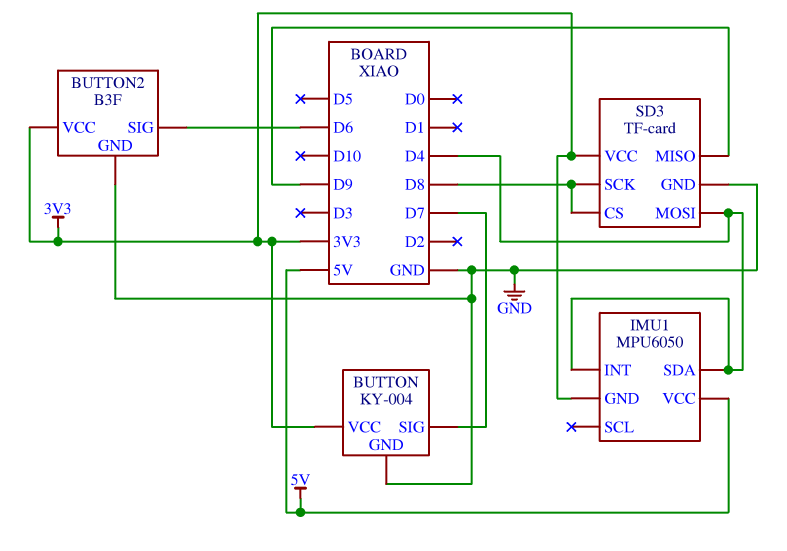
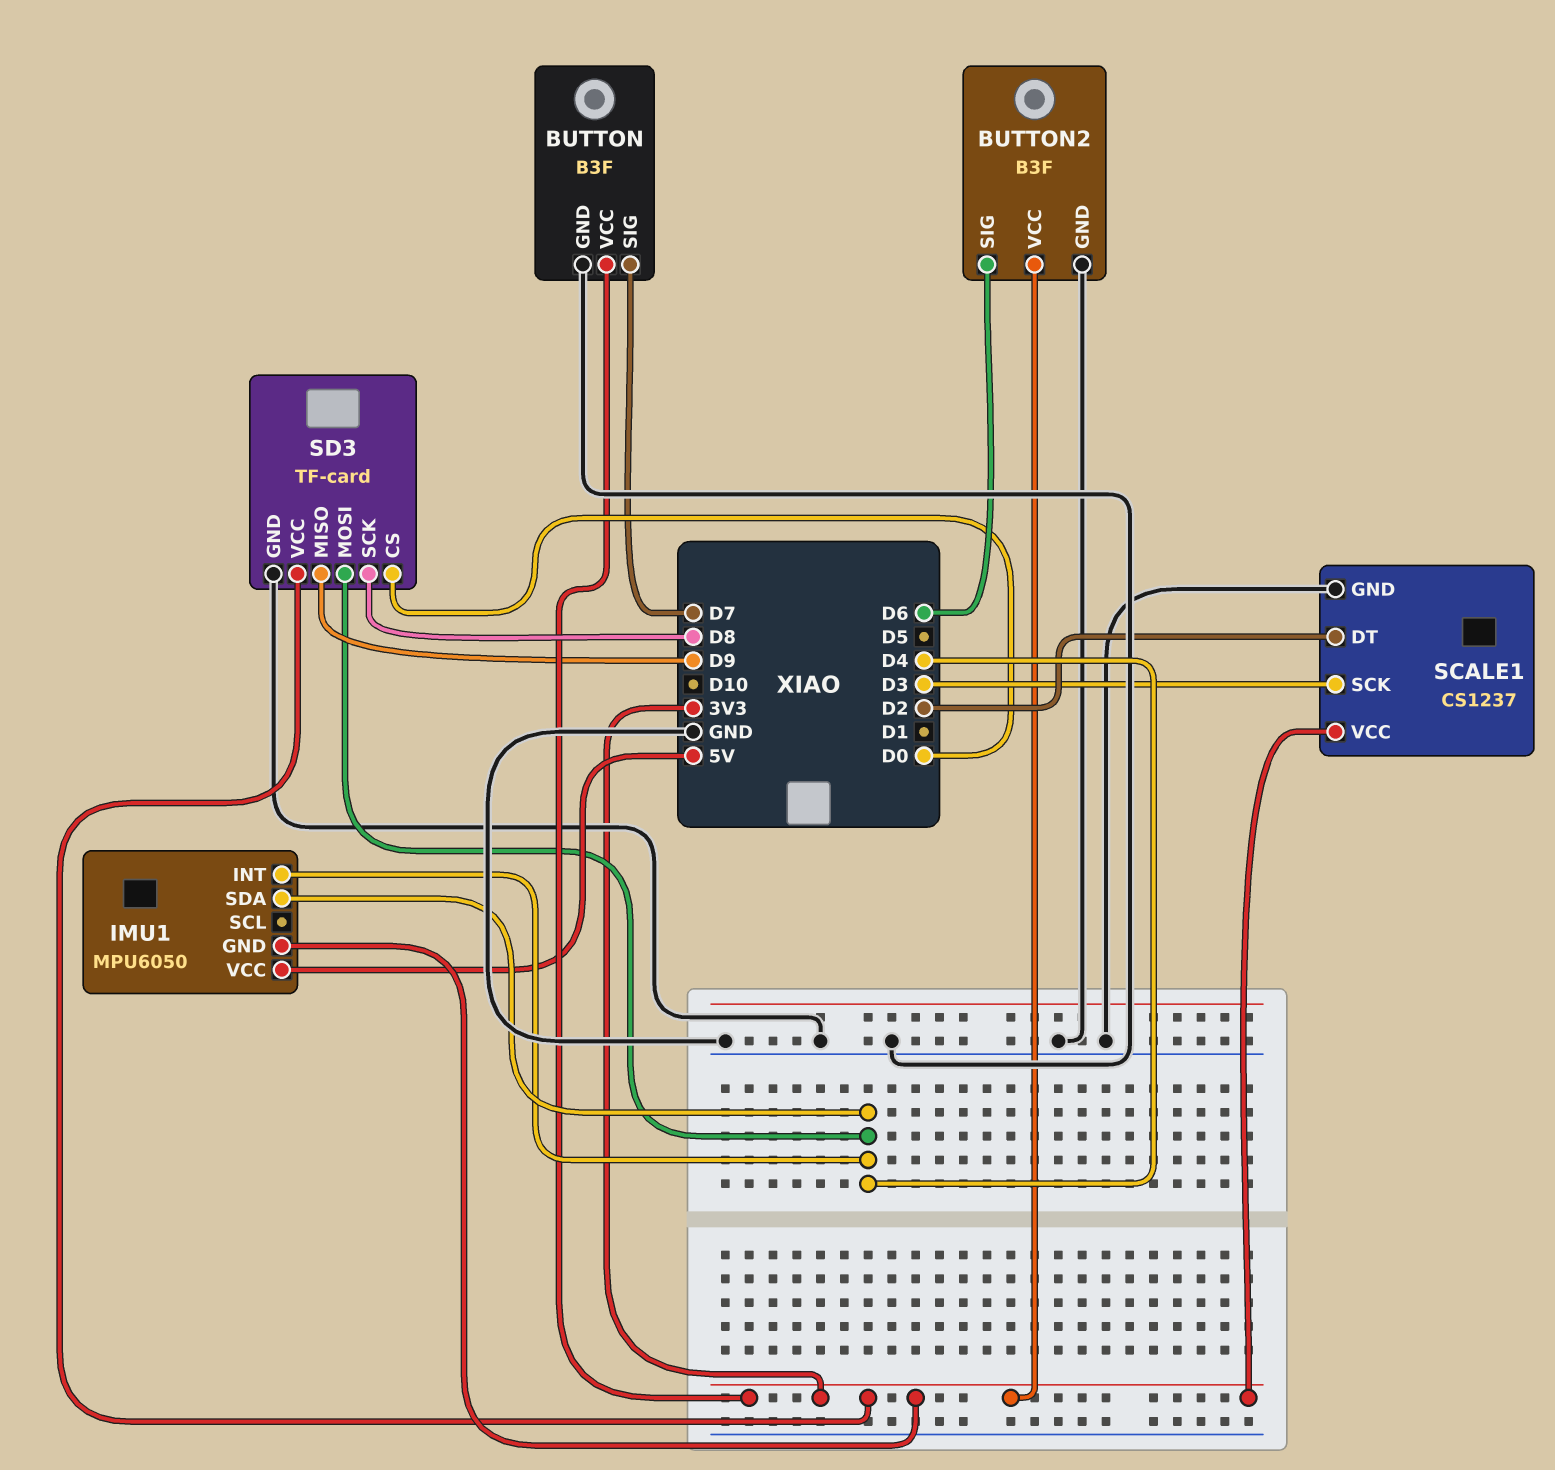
BUTTON: KY-004 -> B3F
SCALE1: none -> CS1237
SCALE1 pin DT: none -> D2
SCALE1 pin GND: none -> GND
SCALE1 pin SCK: none -> D3
SCALE1 pin VCC: none -> 3V3
SD3 pin CS: D8 -> D0

